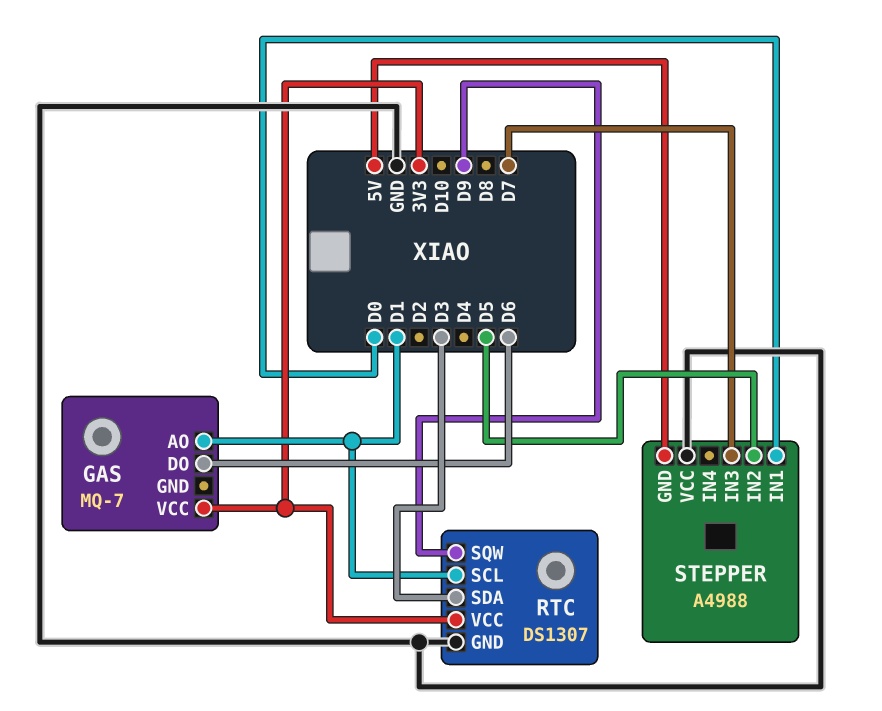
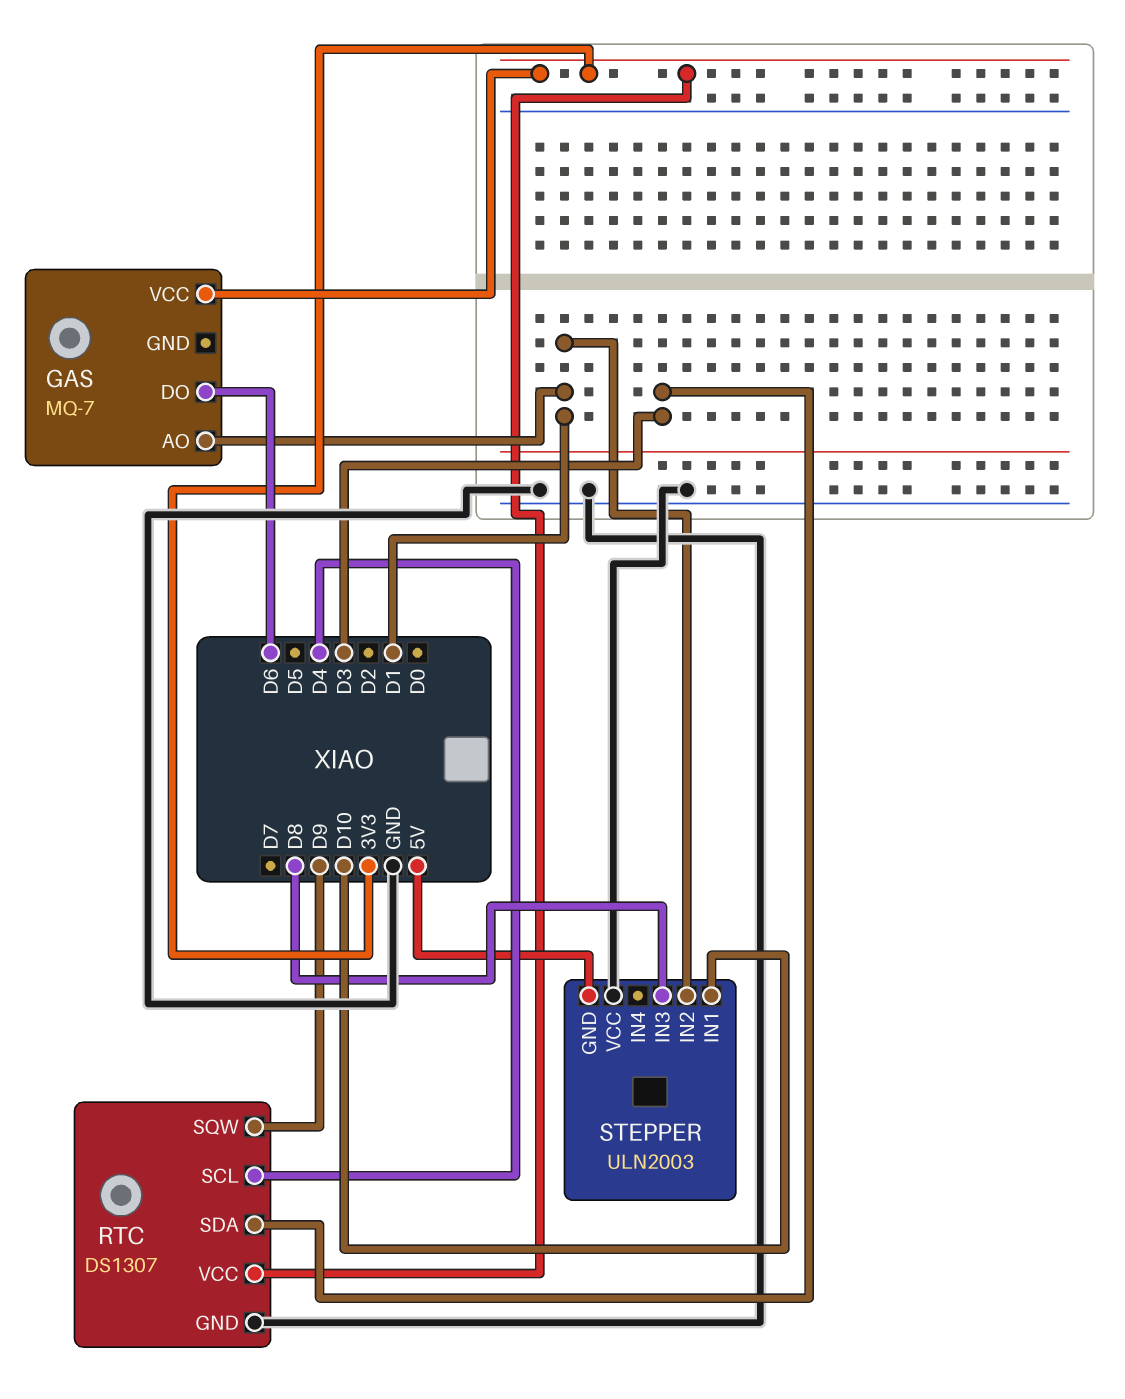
RTC pin SCL: D1 -> D4
STEPPER: A4988 -> ULN2003
STEPPER pin IN1: D0 -> D10
STEPPER pin IN2: D5 -> D1
STEPPER pin IN3: D7 -> D8

